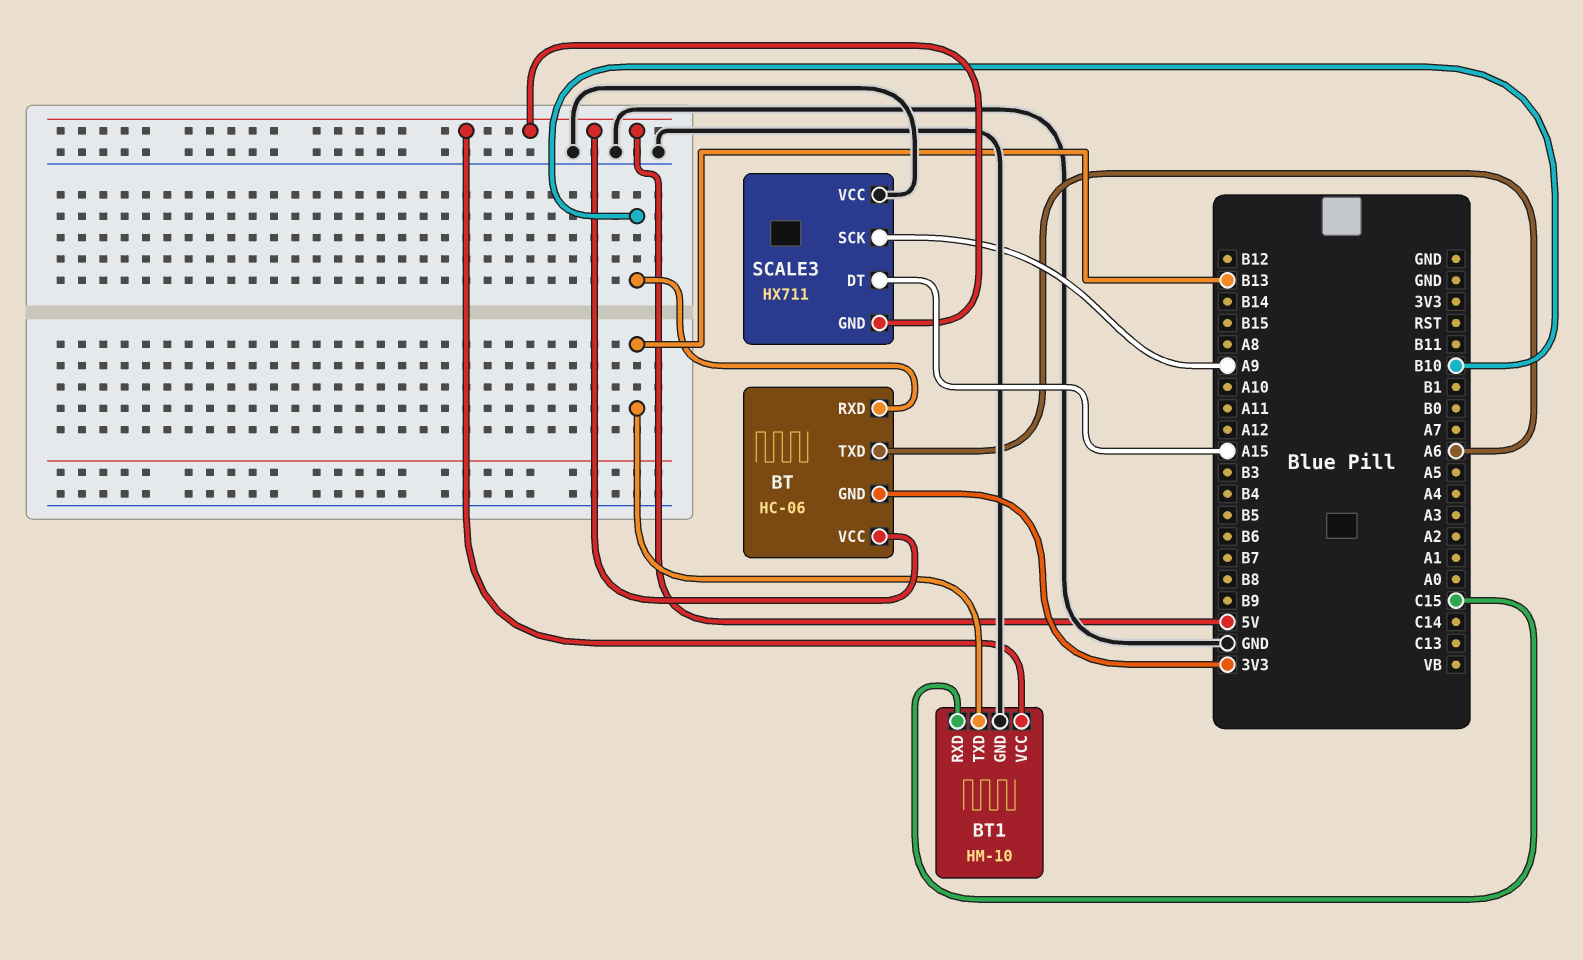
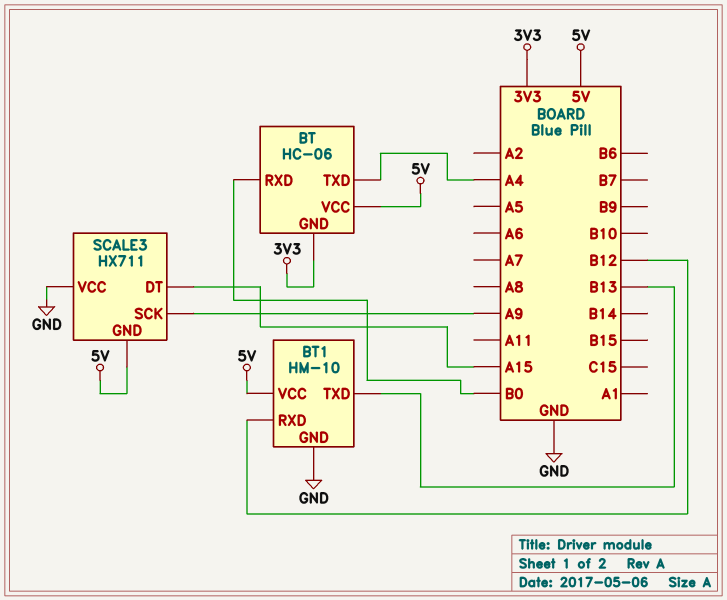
BT pin RXD: B10 -> B0
BT pin TXD: A6 -> A4
BT1 pin RXD: C15 -> B12

